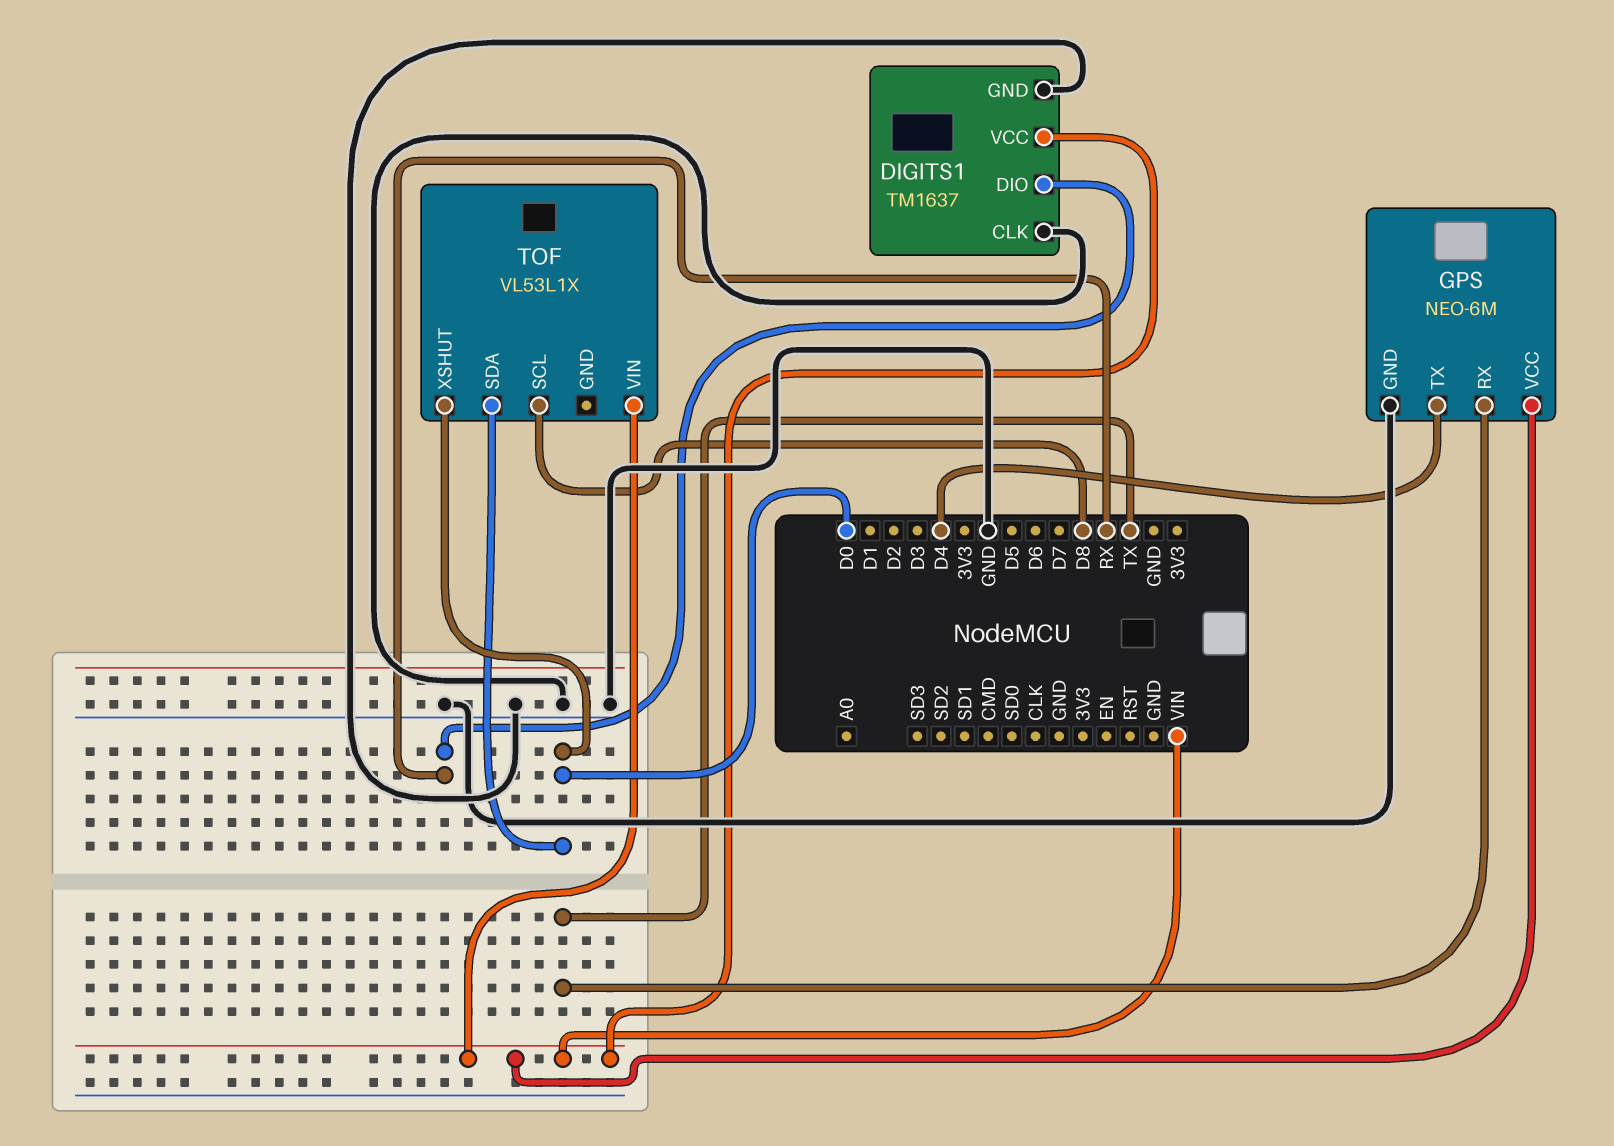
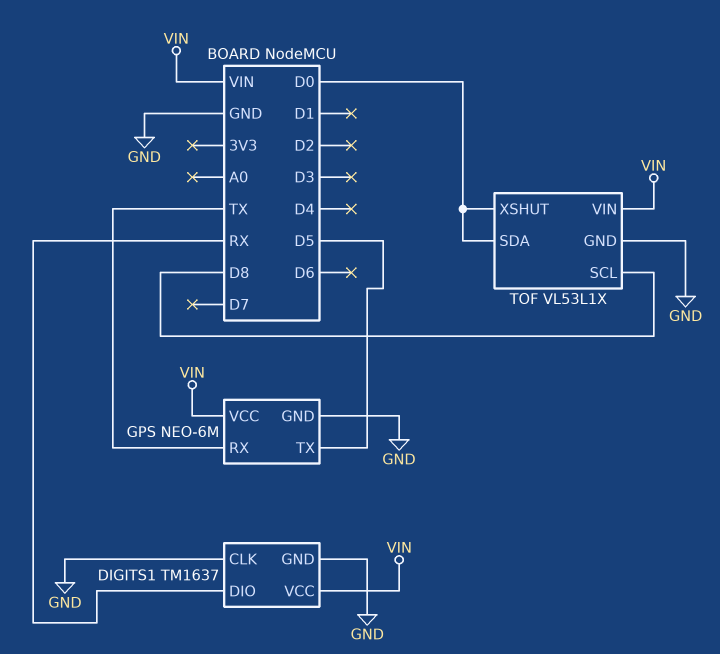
GPS pin TX: D4 -> D5
TOF pin GND: none -> GND

